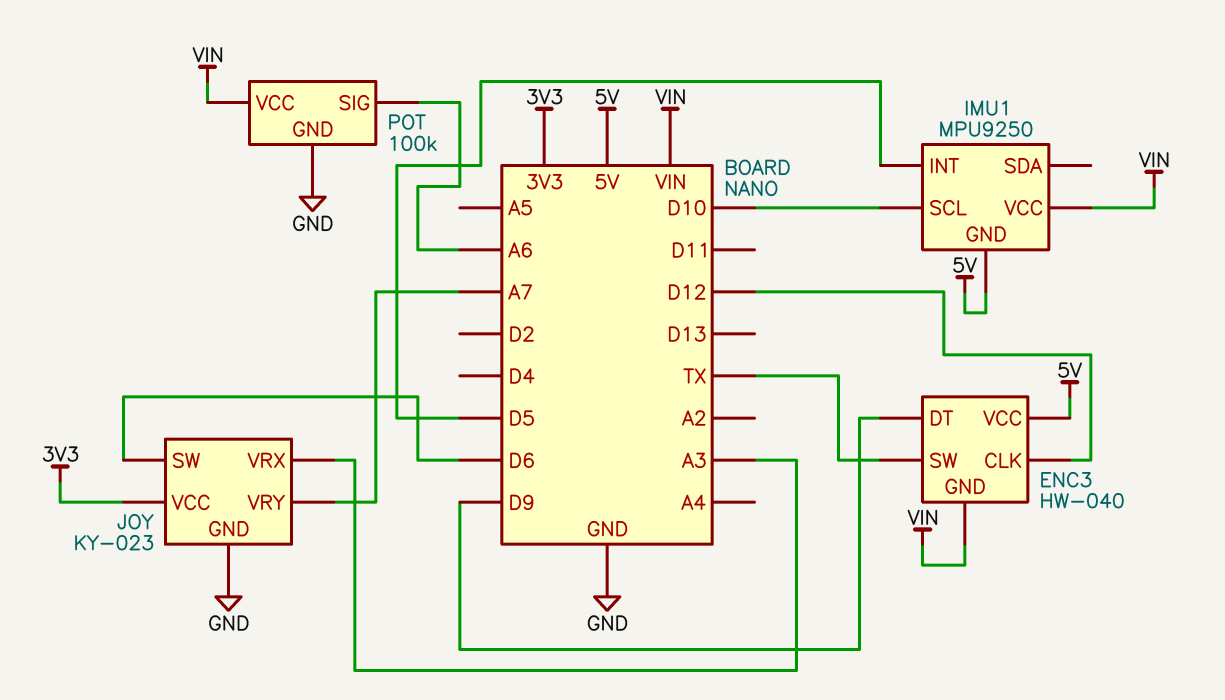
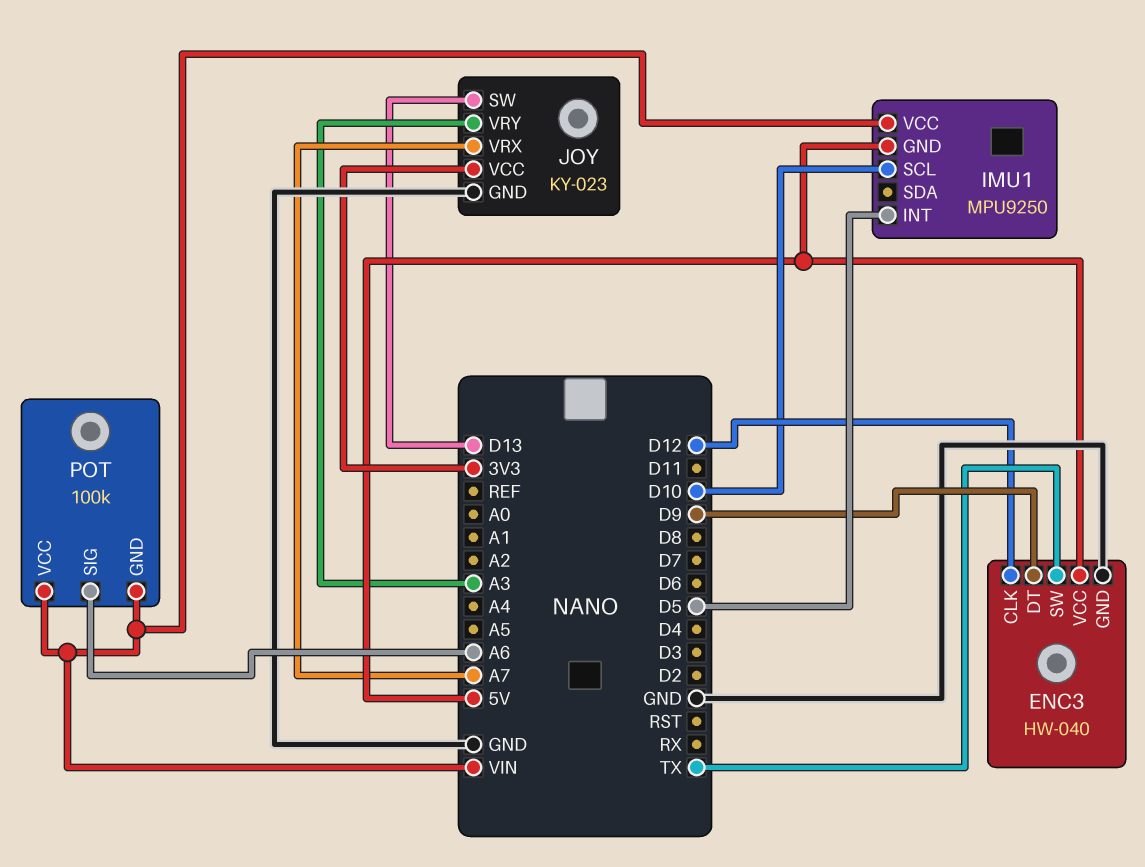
ENC3 pin GND: VIN -> GND
JOY pin SW: D6 -> D13
JOY pin VRX: A3 -> A7
JOY pin VRY: A7 -> A3
POT pin GND: GND -> VIN

